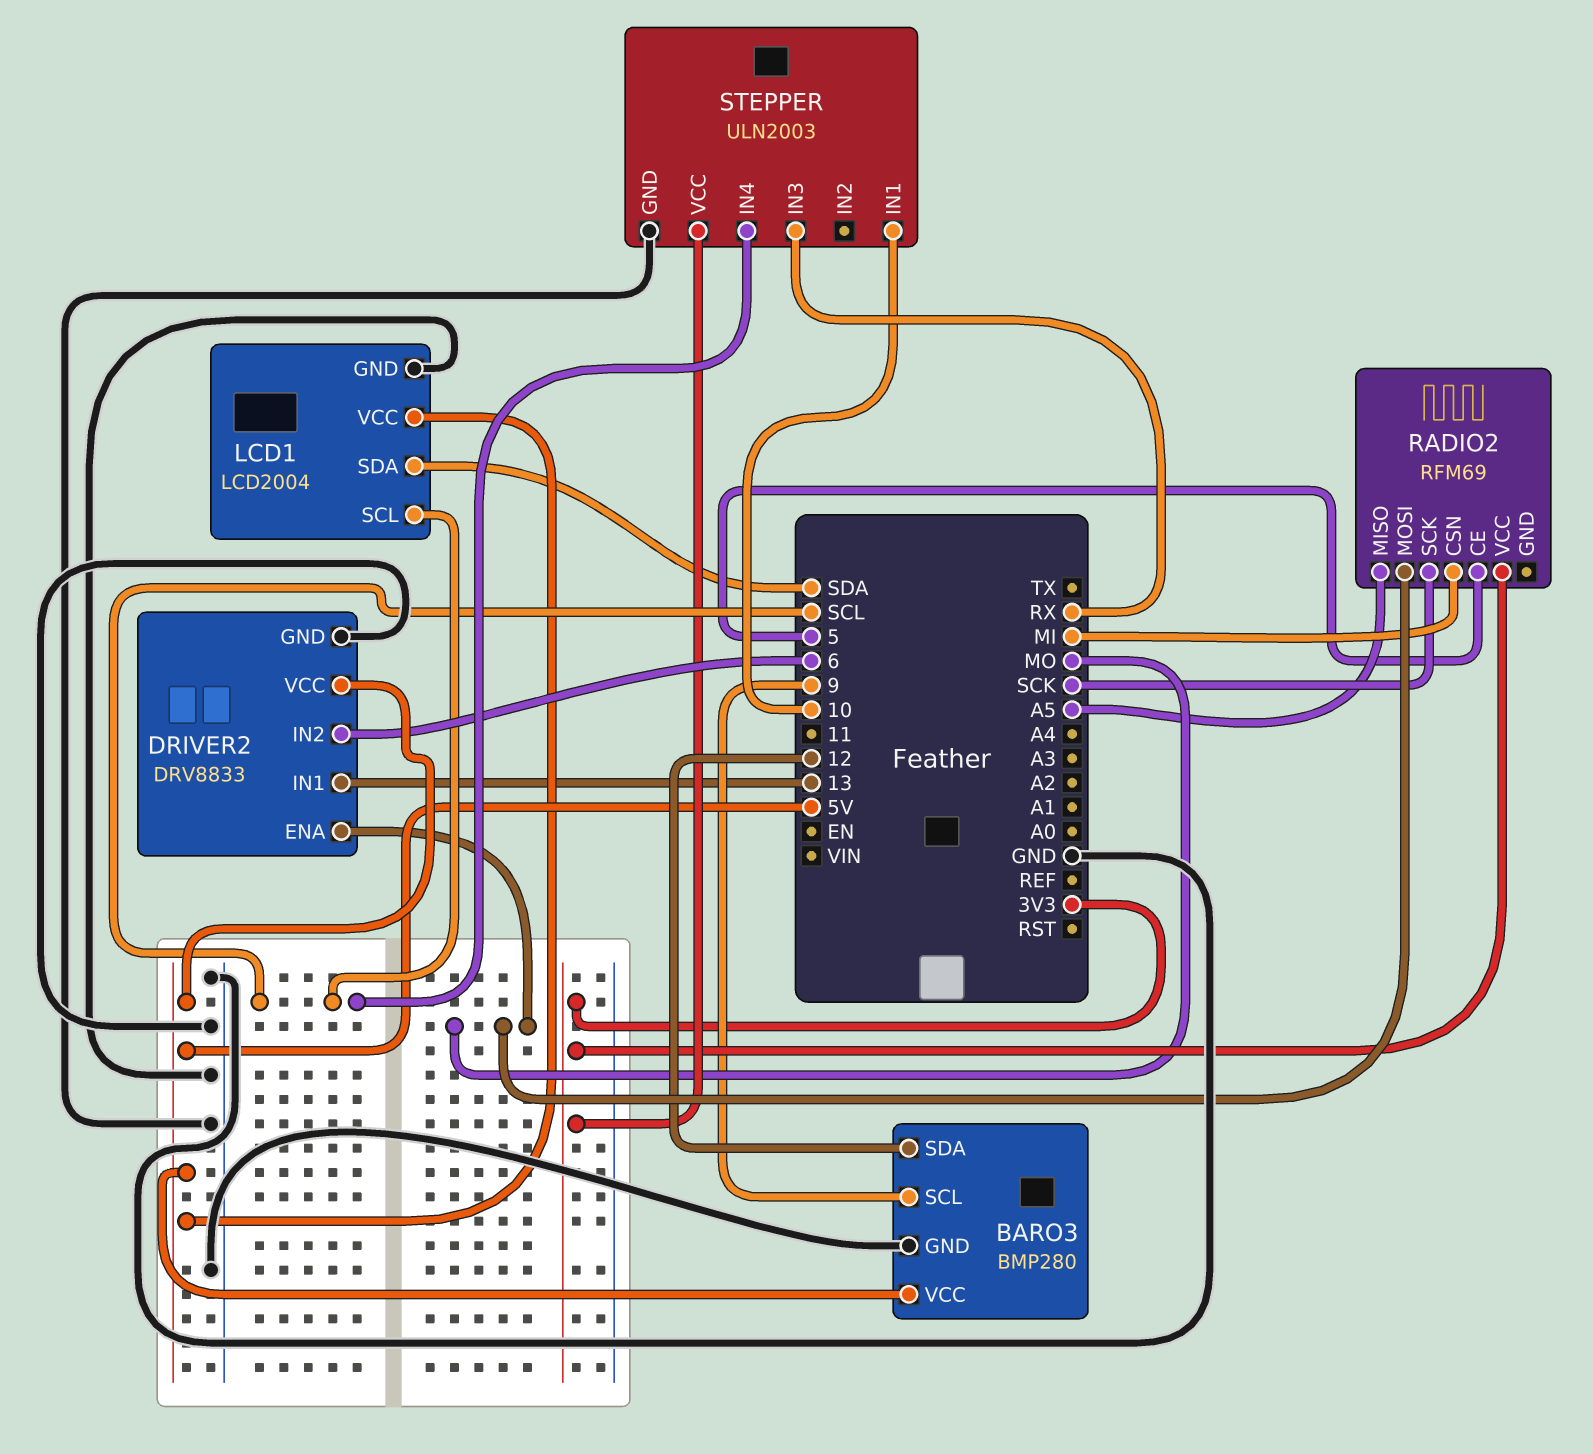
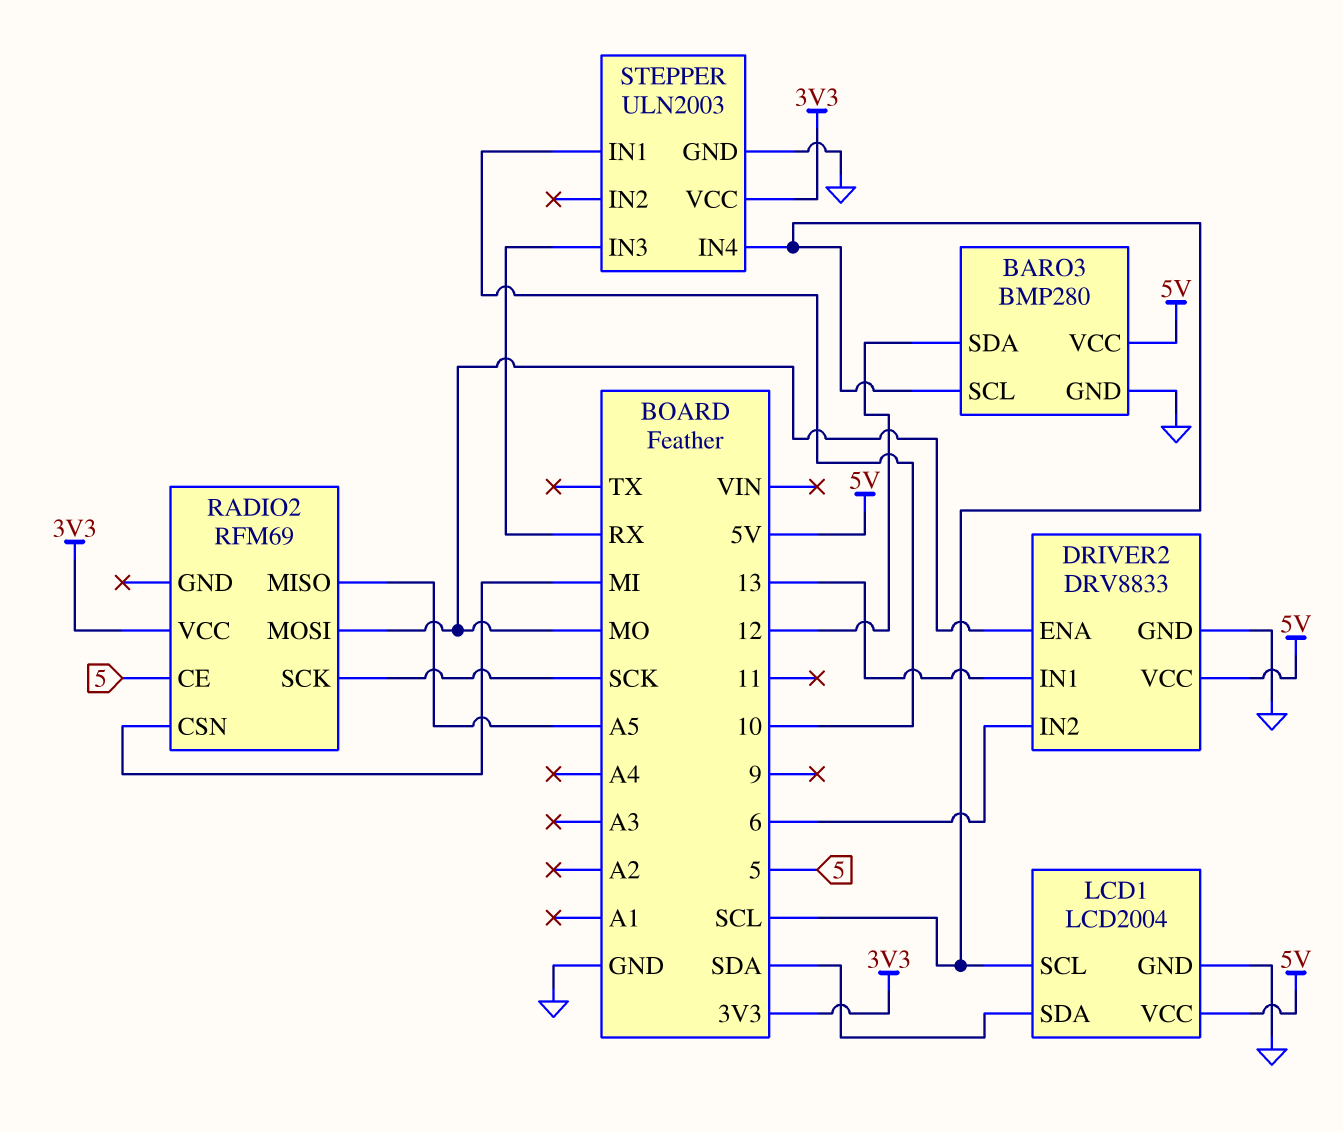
BARO3 pin SCL: 9 -> SCL

